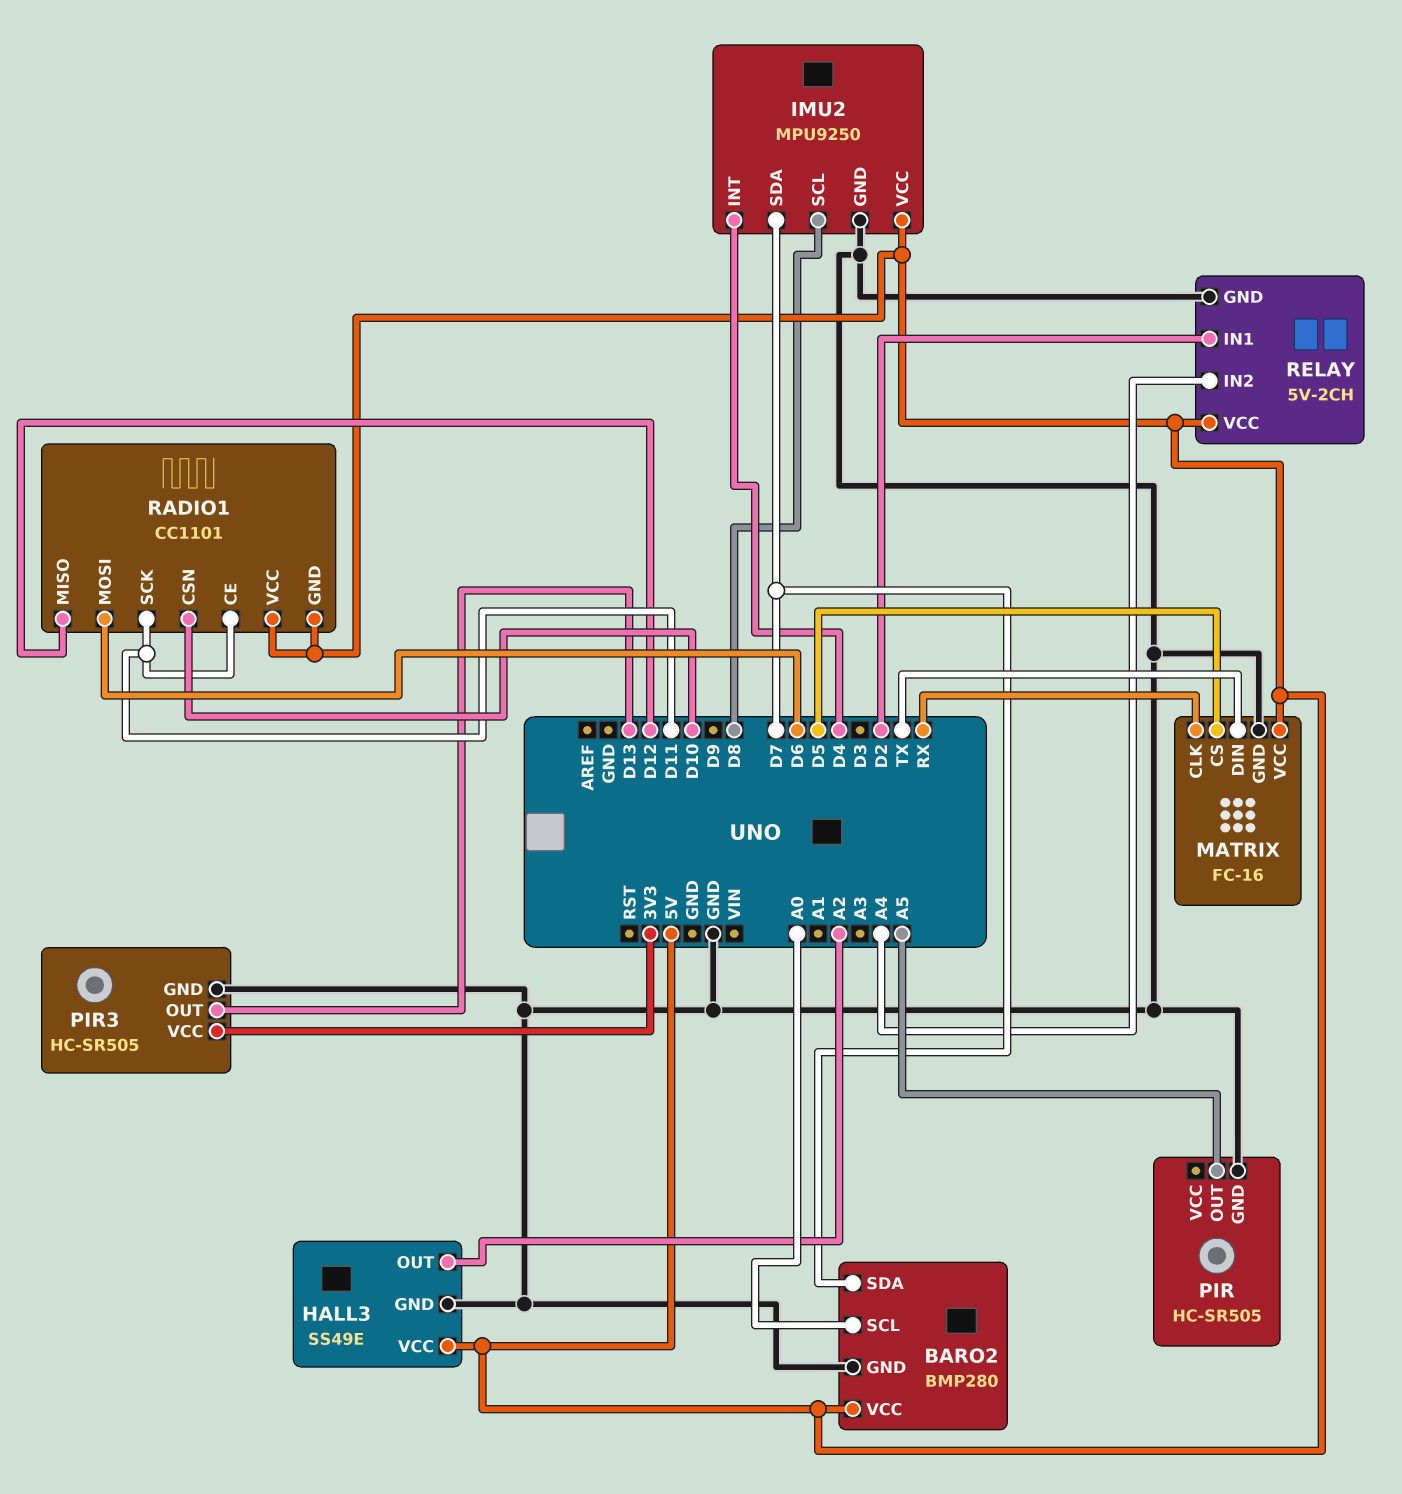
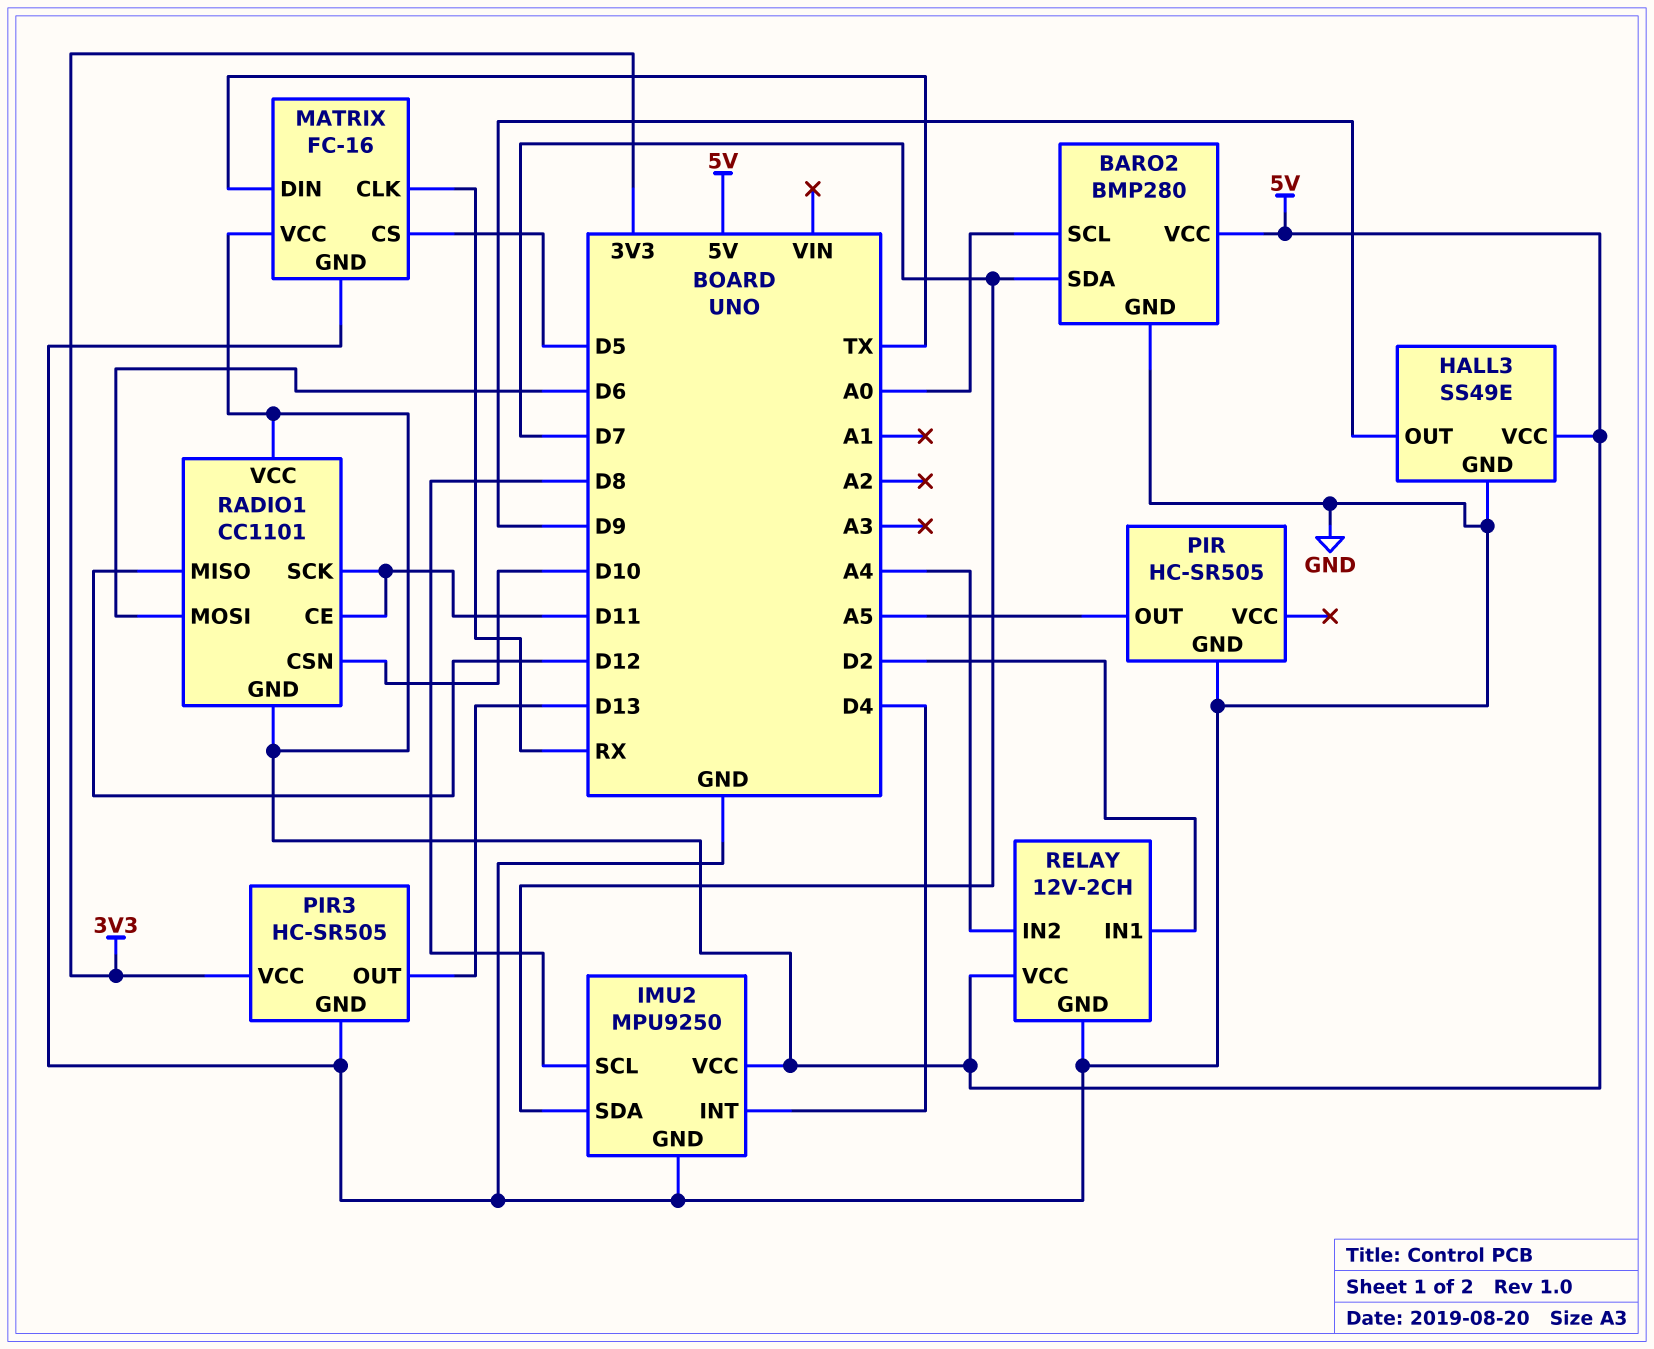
HALL3 pin OUT: A2 -> D9
RELAY: 5V-2CH -> 12V-2CH

